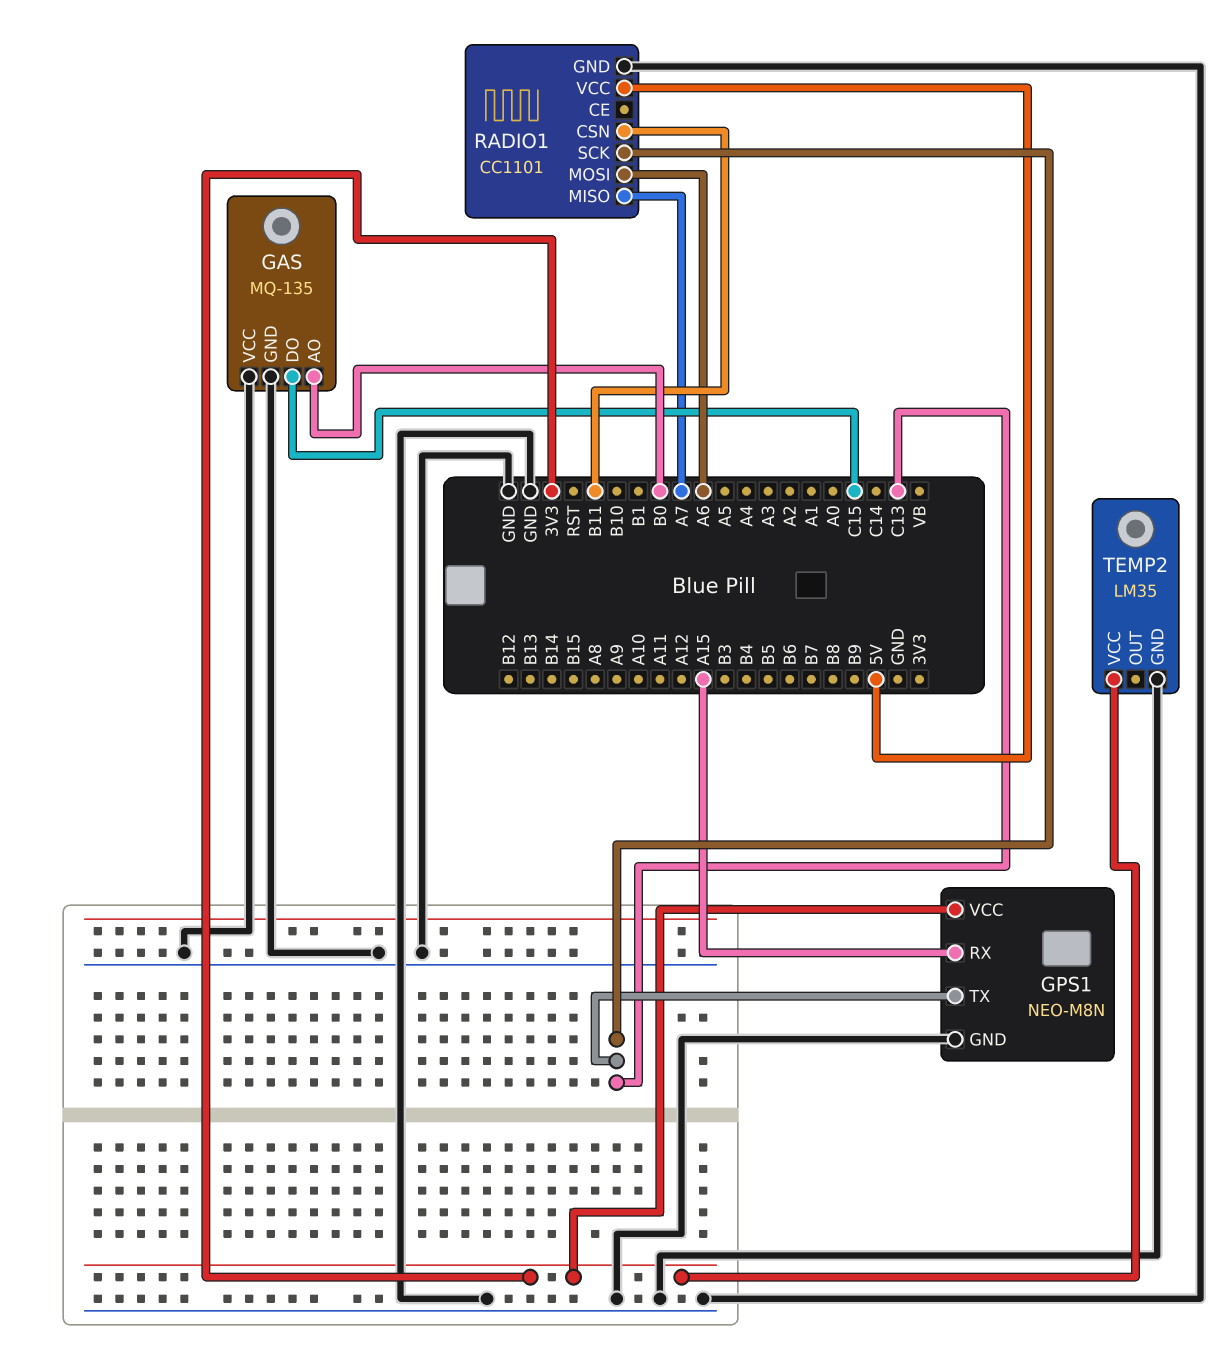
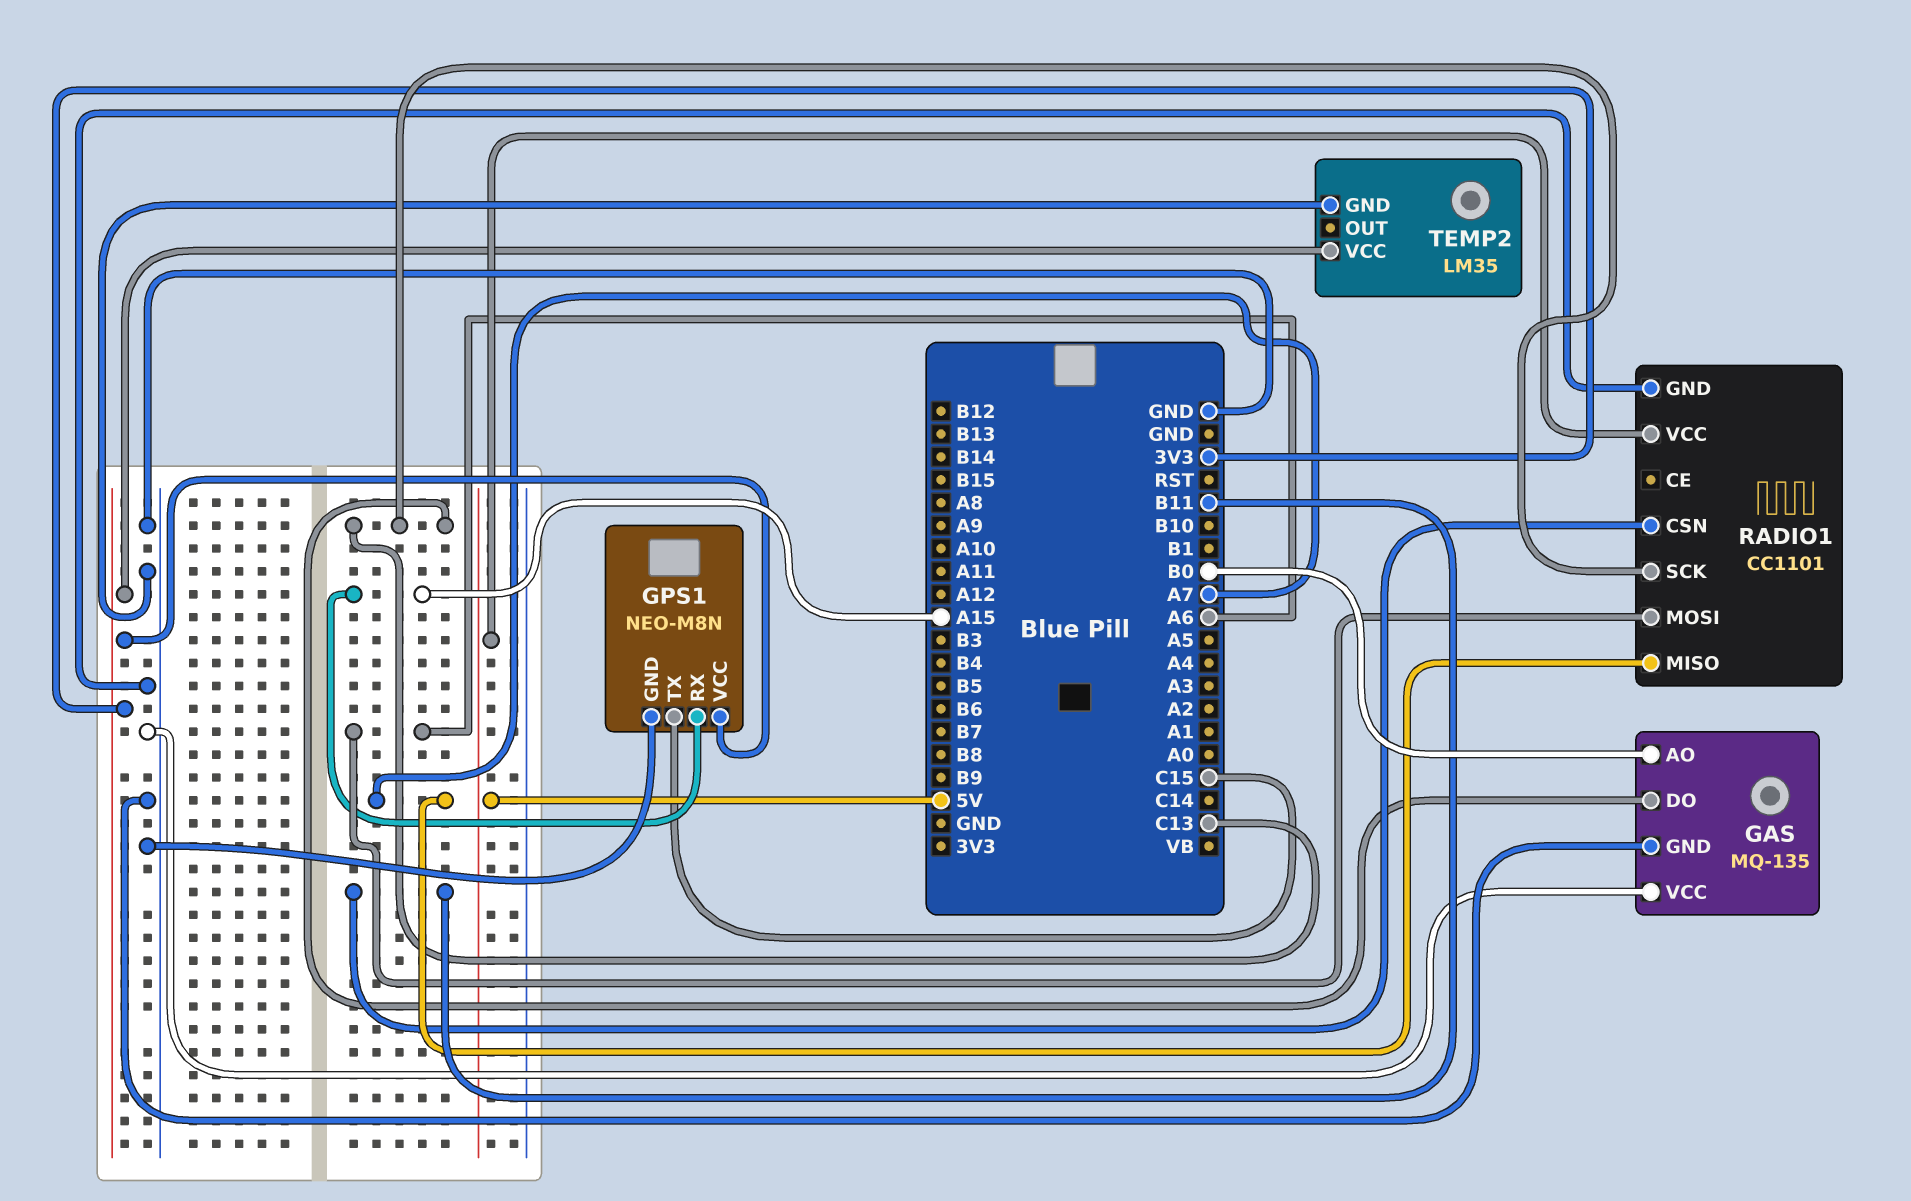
GAS pin DO: C15 -> C13
GPS1 pin TX: C13 -> C15

